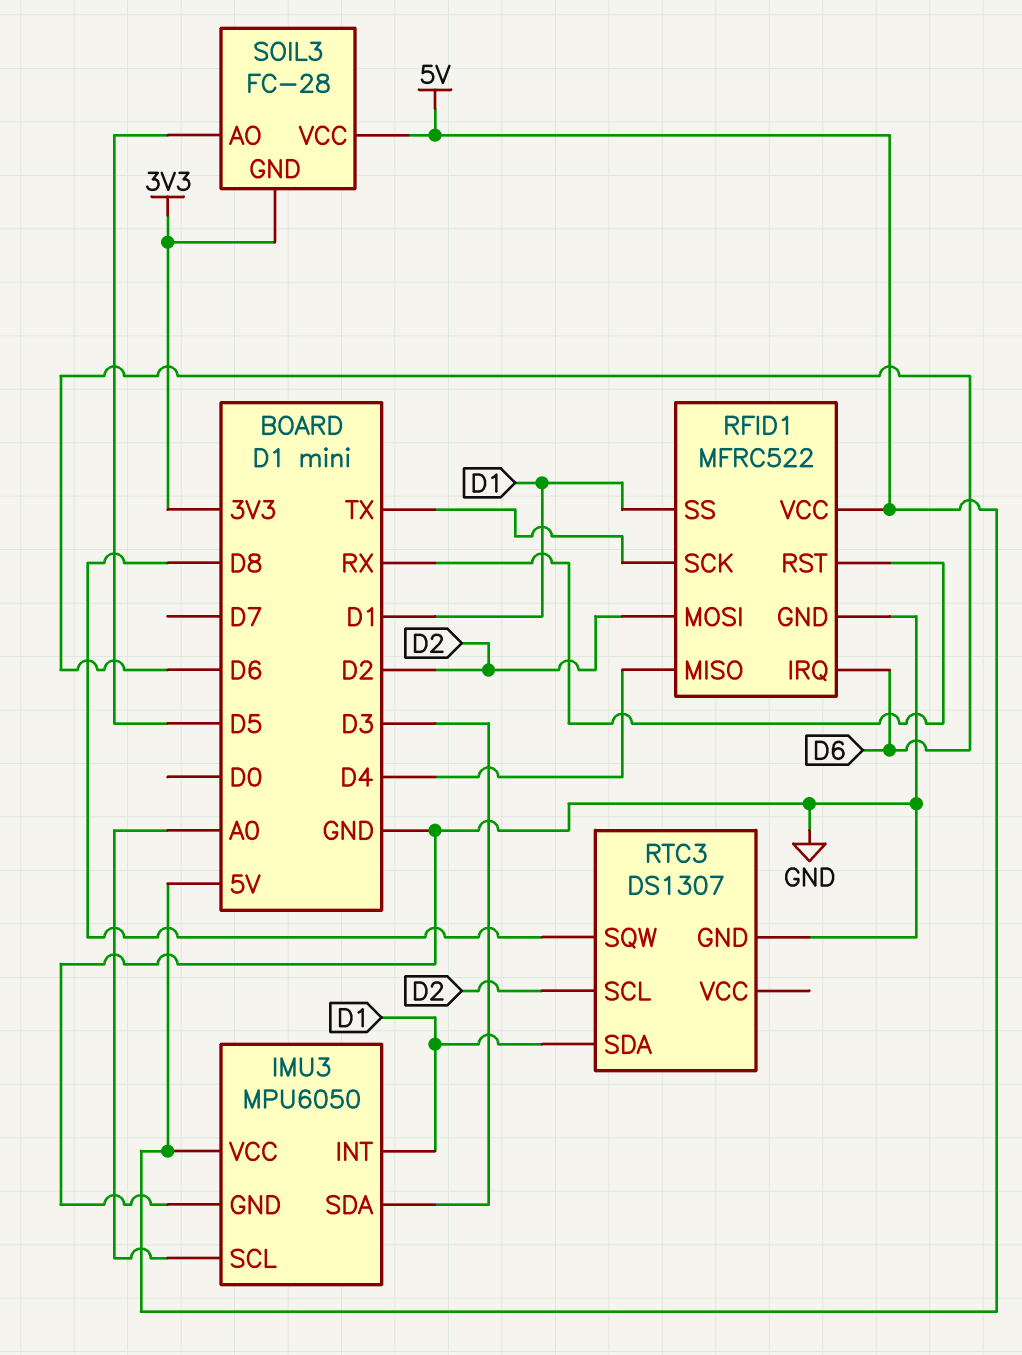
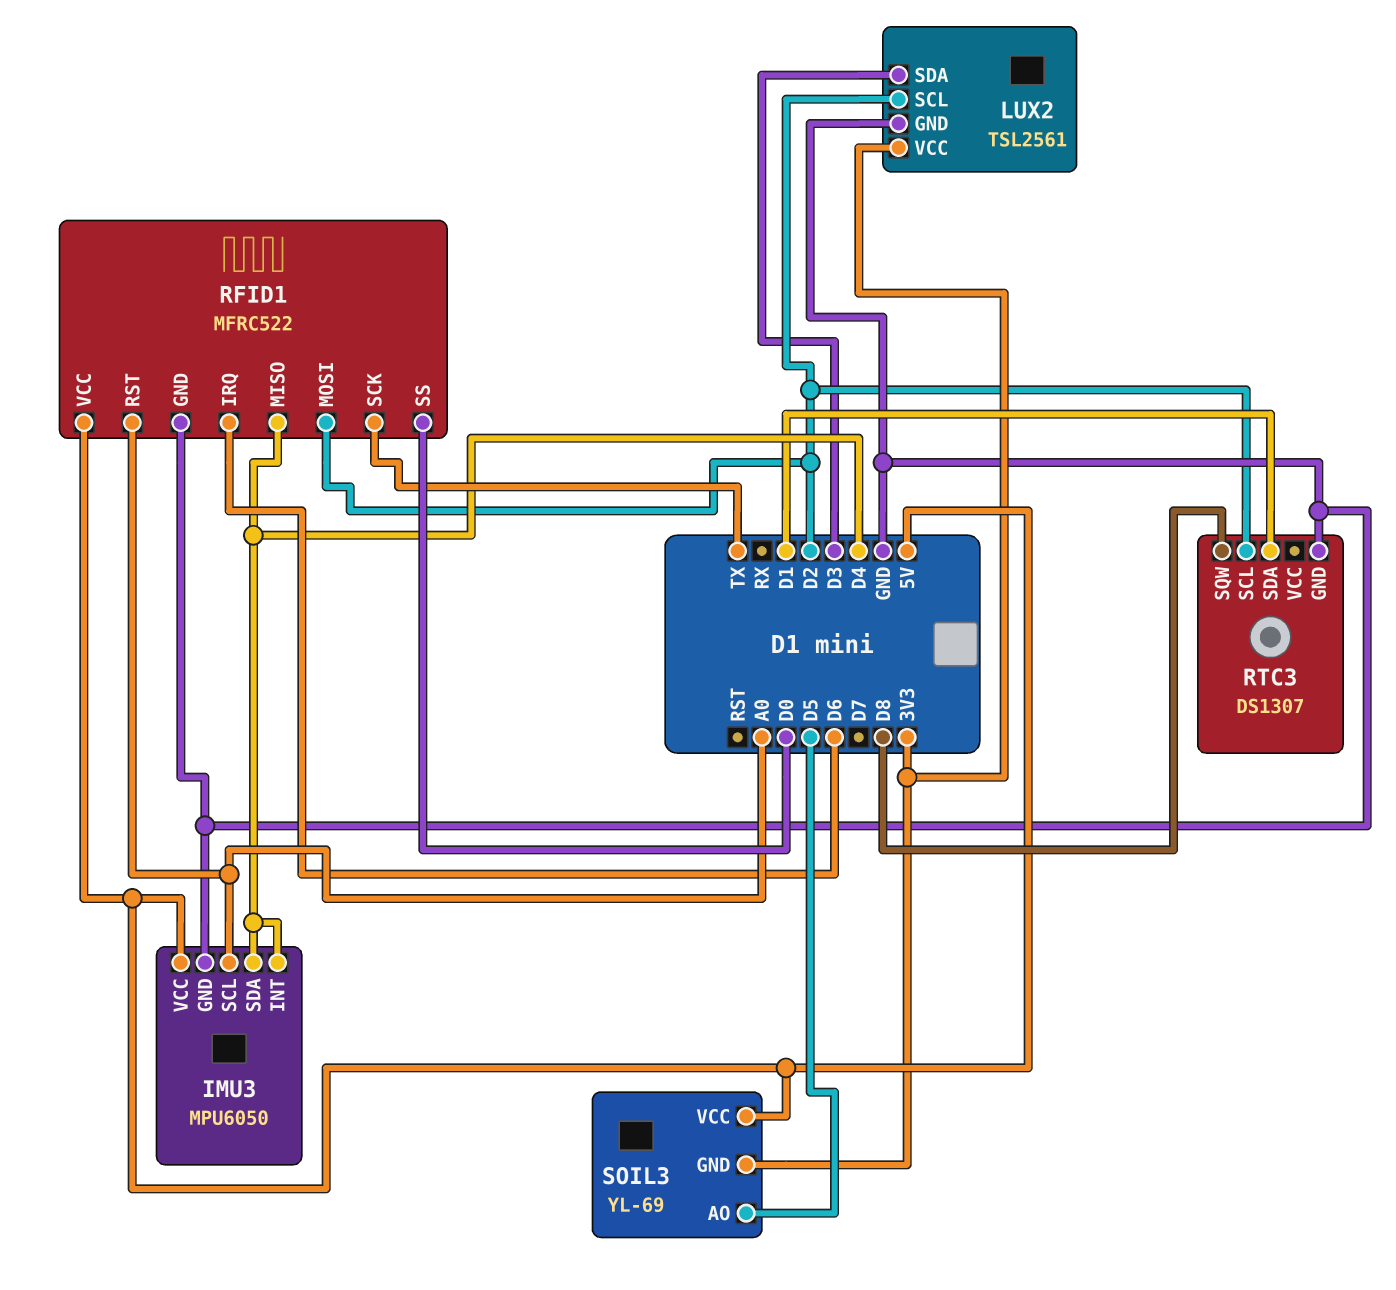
IMU3 pin INT: D1 -> D4
IMU3 pin SDA: D3 -> D4
LUX2: none -> TSL2561
LUX2 pin GND: none -> GND
LUX2 pin SCL: none -> D2
LUX2 pin SDA: none -> D3
LUX2 pin VCC: none -> 3V3
RFID1 pin RST: RX -> A0
RFID1 pin SS: D1 -> D0
SOIL3: FC-28 -> YL-69

